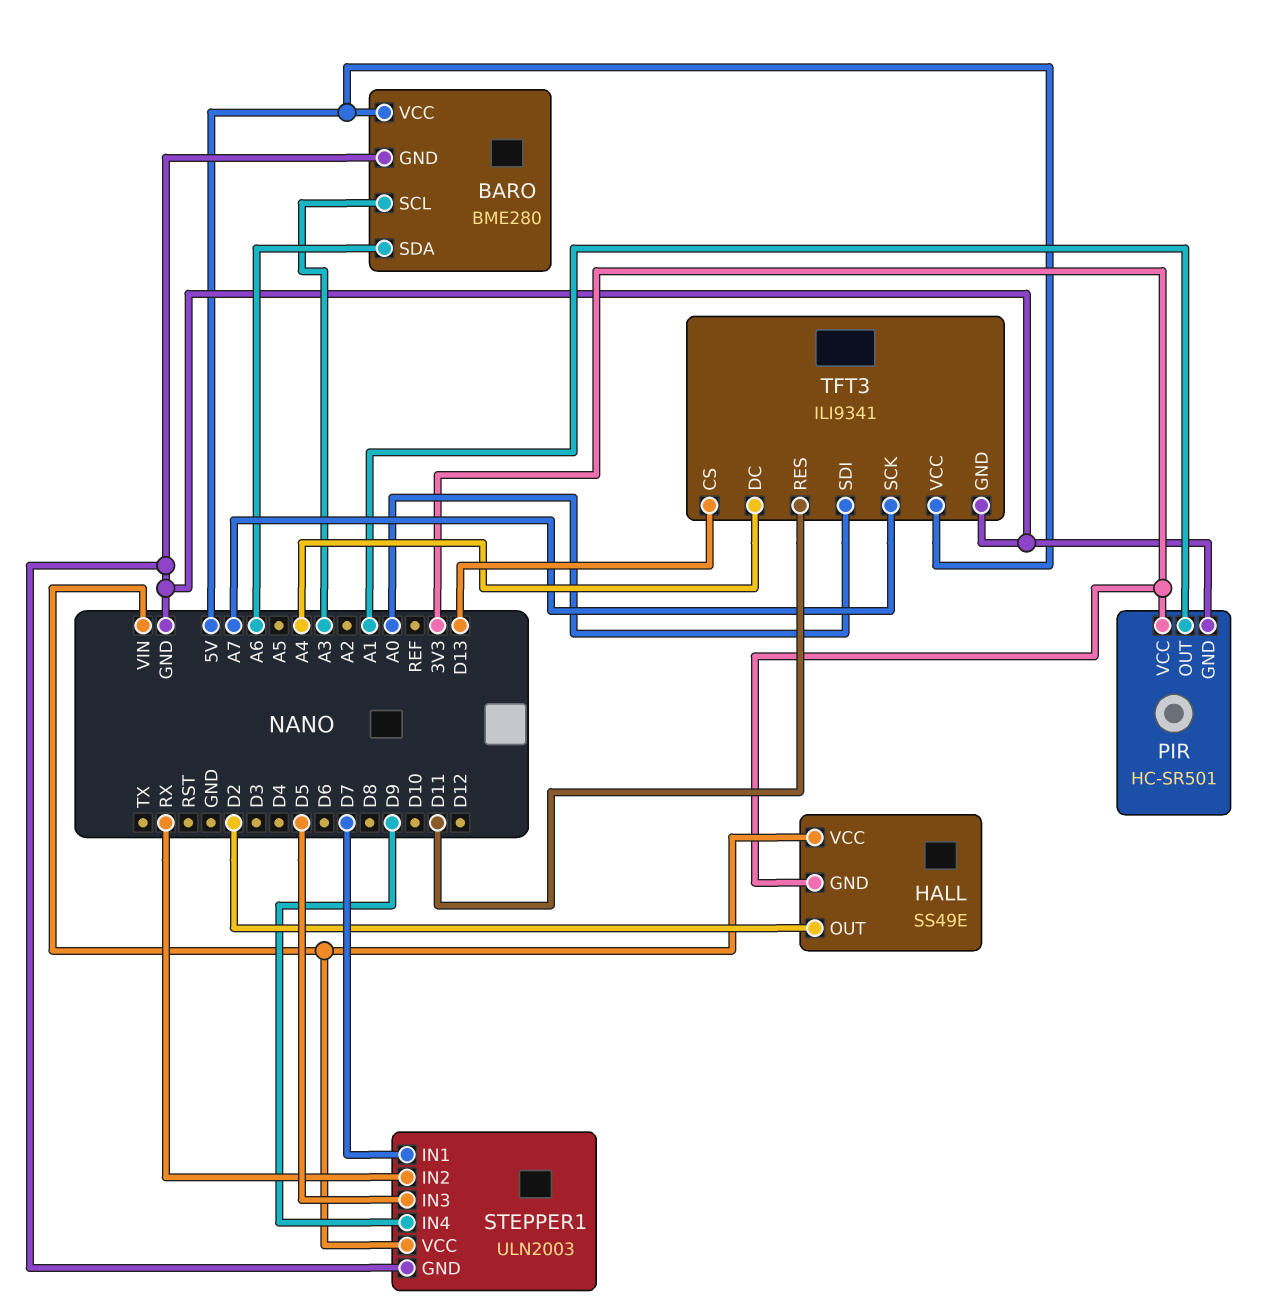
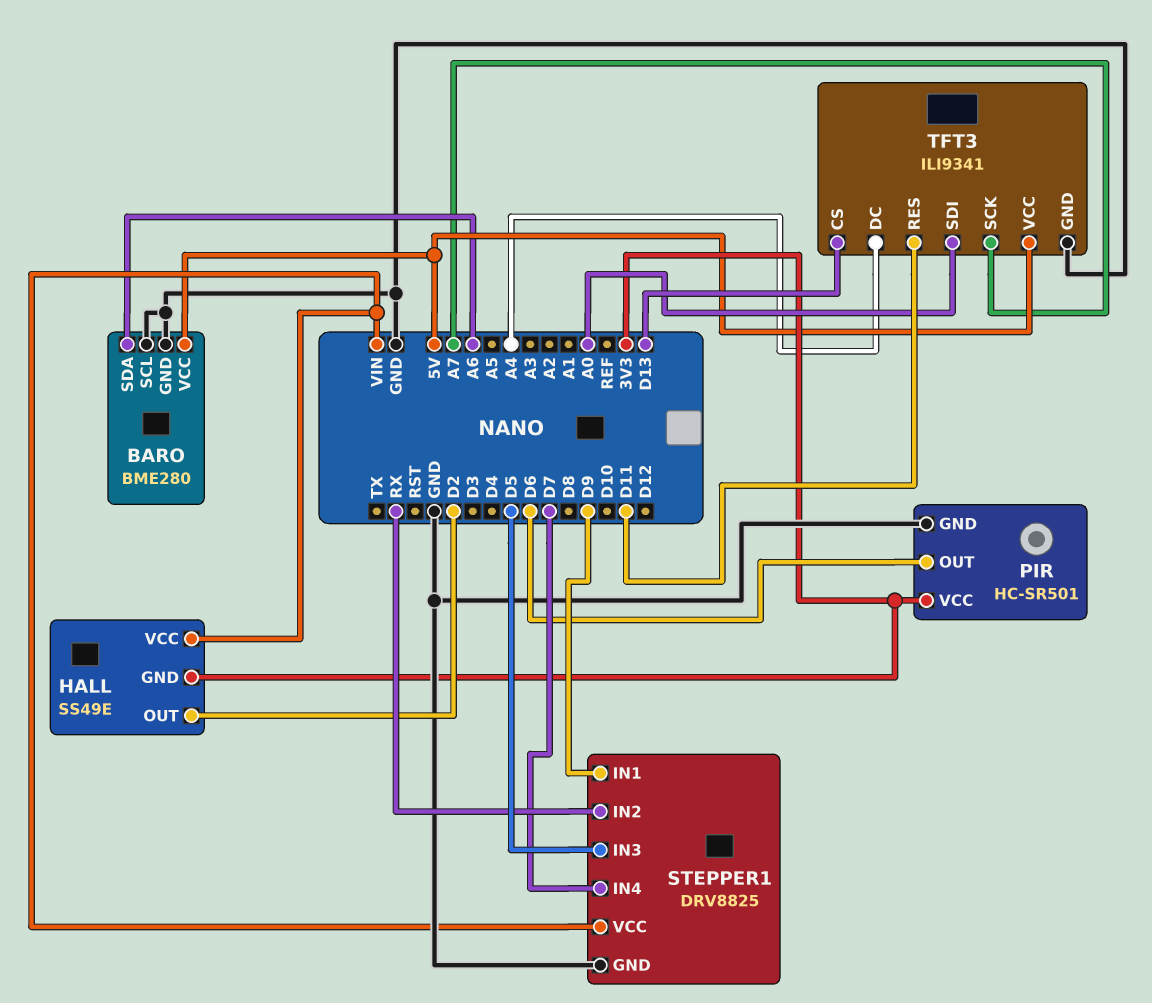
BARO pin SCL: A3 -> GND
PIR pin OUT: A1 -> D6
STEPPER1: ULN2003 -> DRV8825
STEPPER1 pin IN1: D7 -> D9
STEPPER1 pin IN4: D9 -> D7

